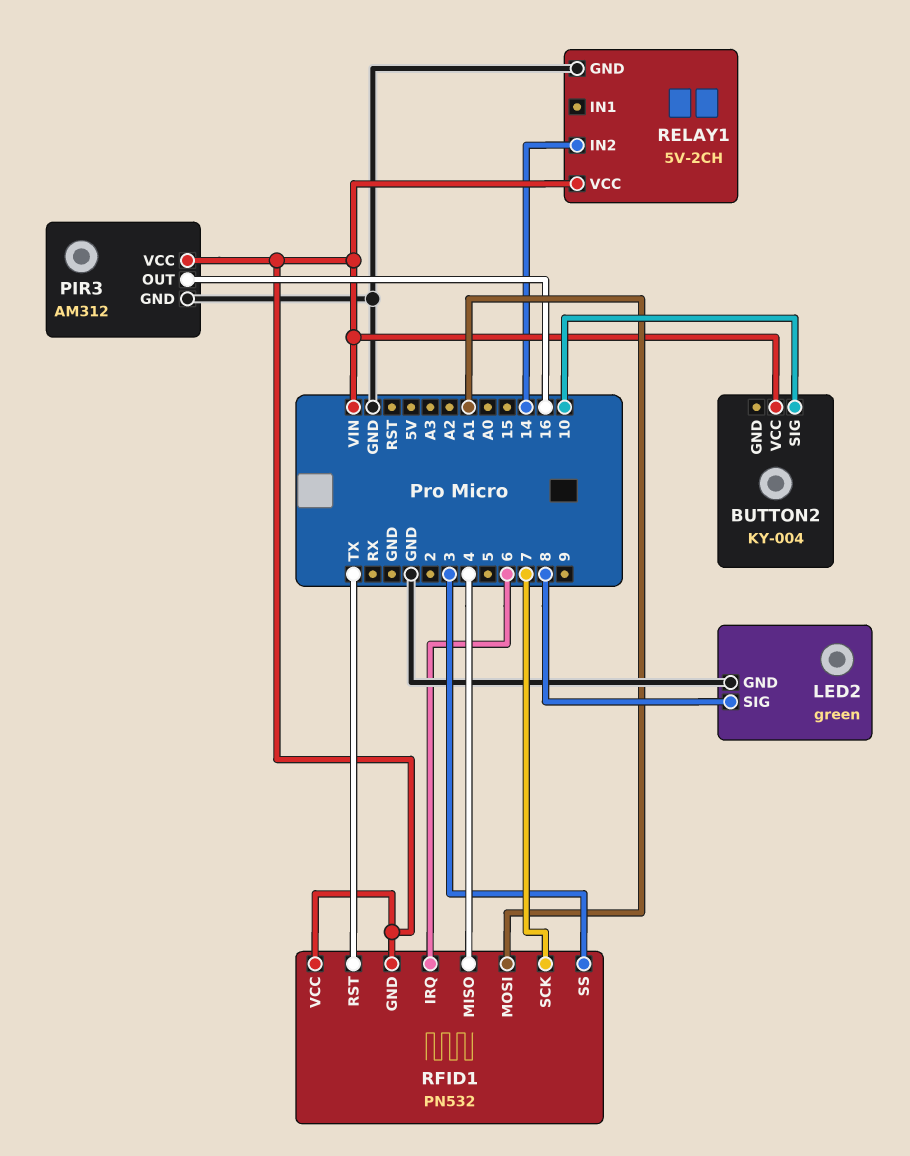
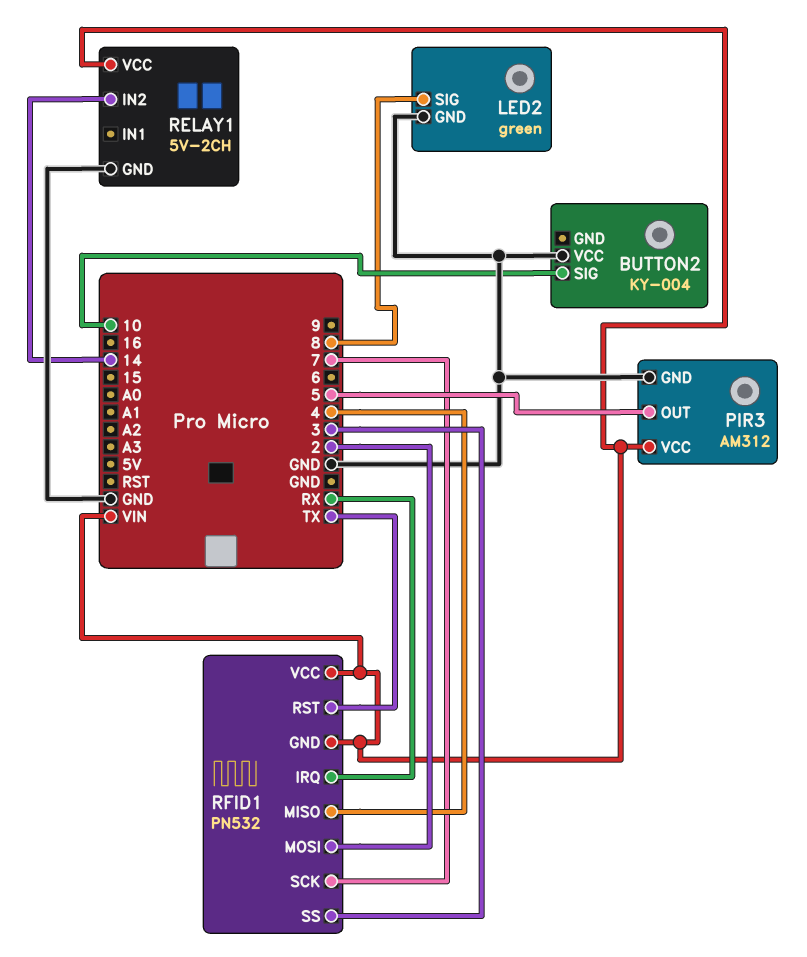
BUTTON2 pin VCC: VIN -> GND
PIR3 pin OUT: 16 -> 5
RFID1 pin IRQ: 6 -> RX
RFID1 pin MOSI: A1 -> 2

